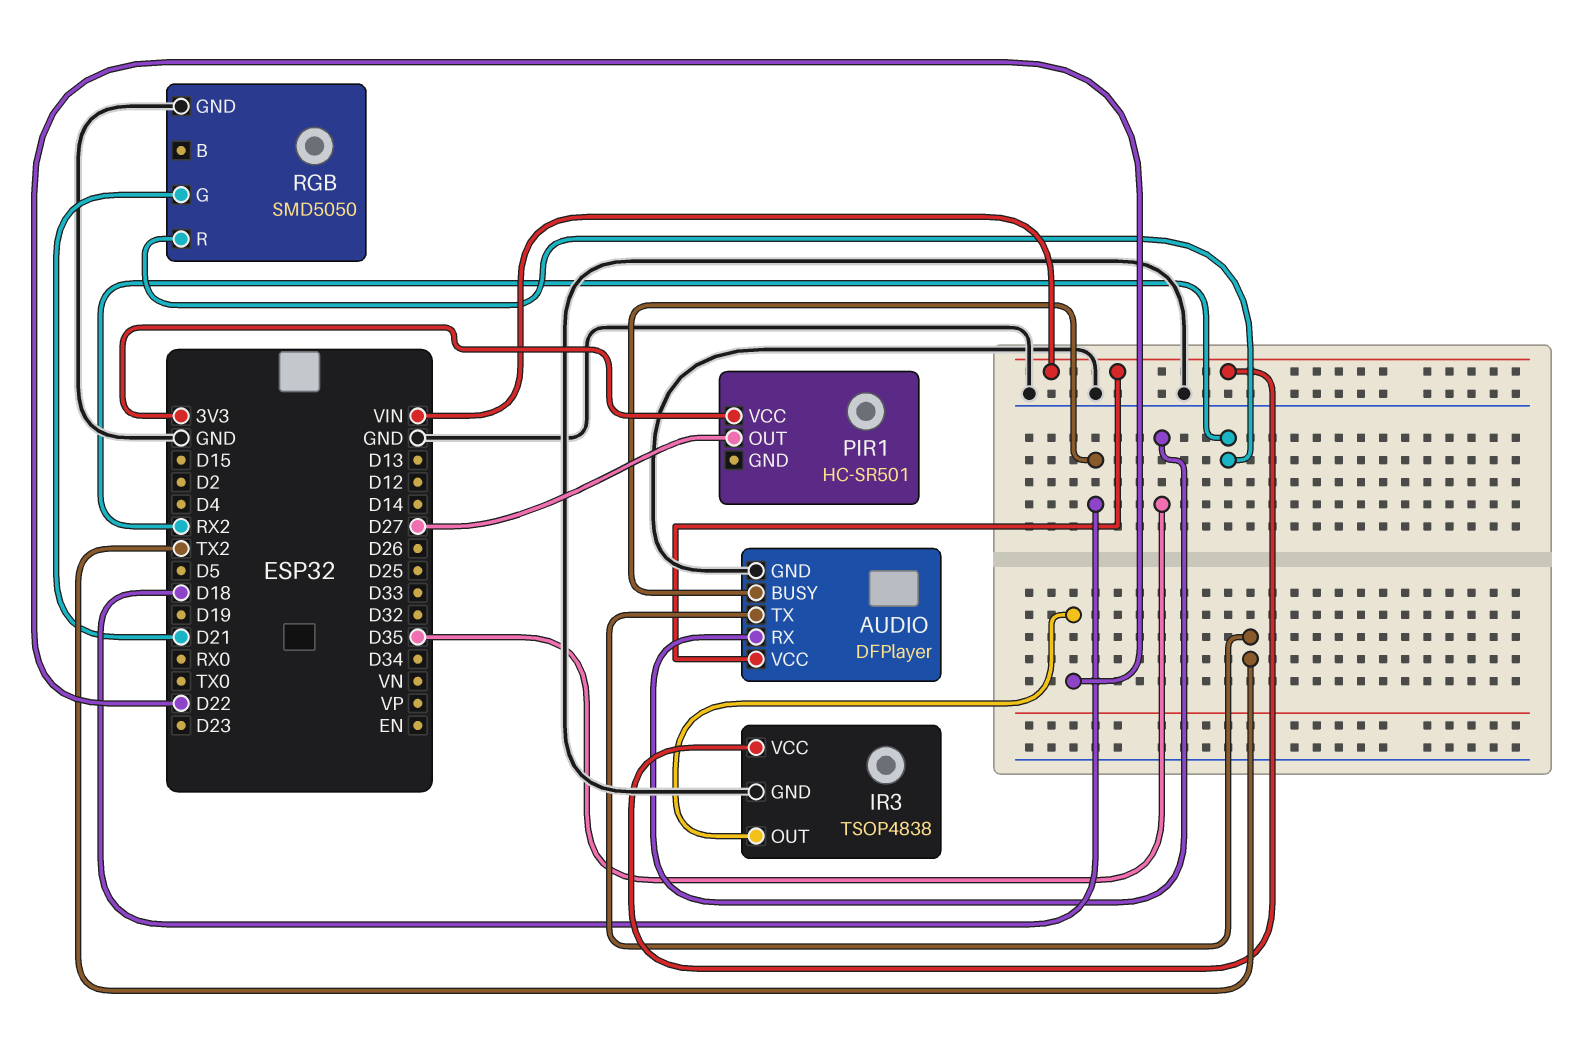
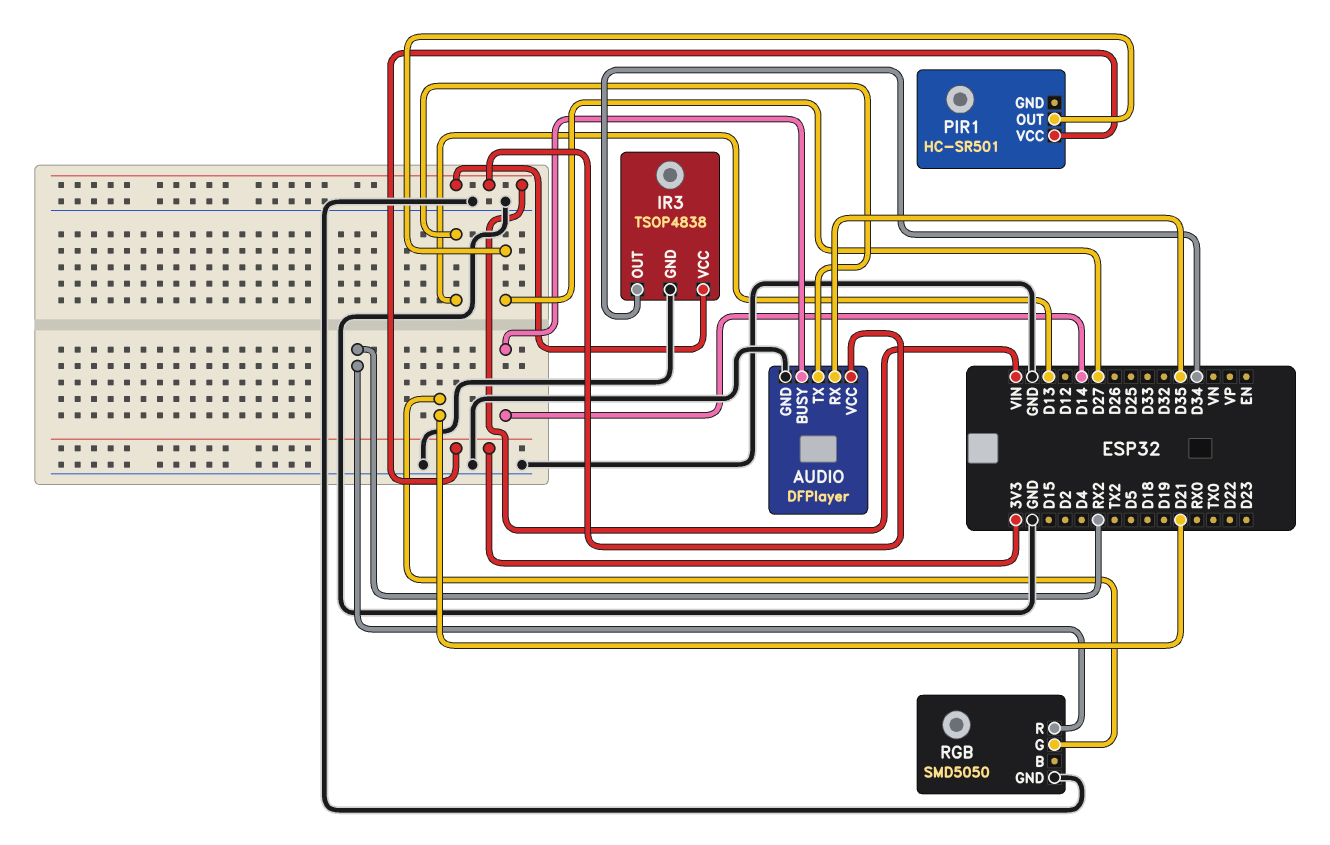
AUDIO pin BUSY: D18 -> D14
AUDIO pin TX: TX2 -> D13
IR3 pin OUT: D22 -> D34

